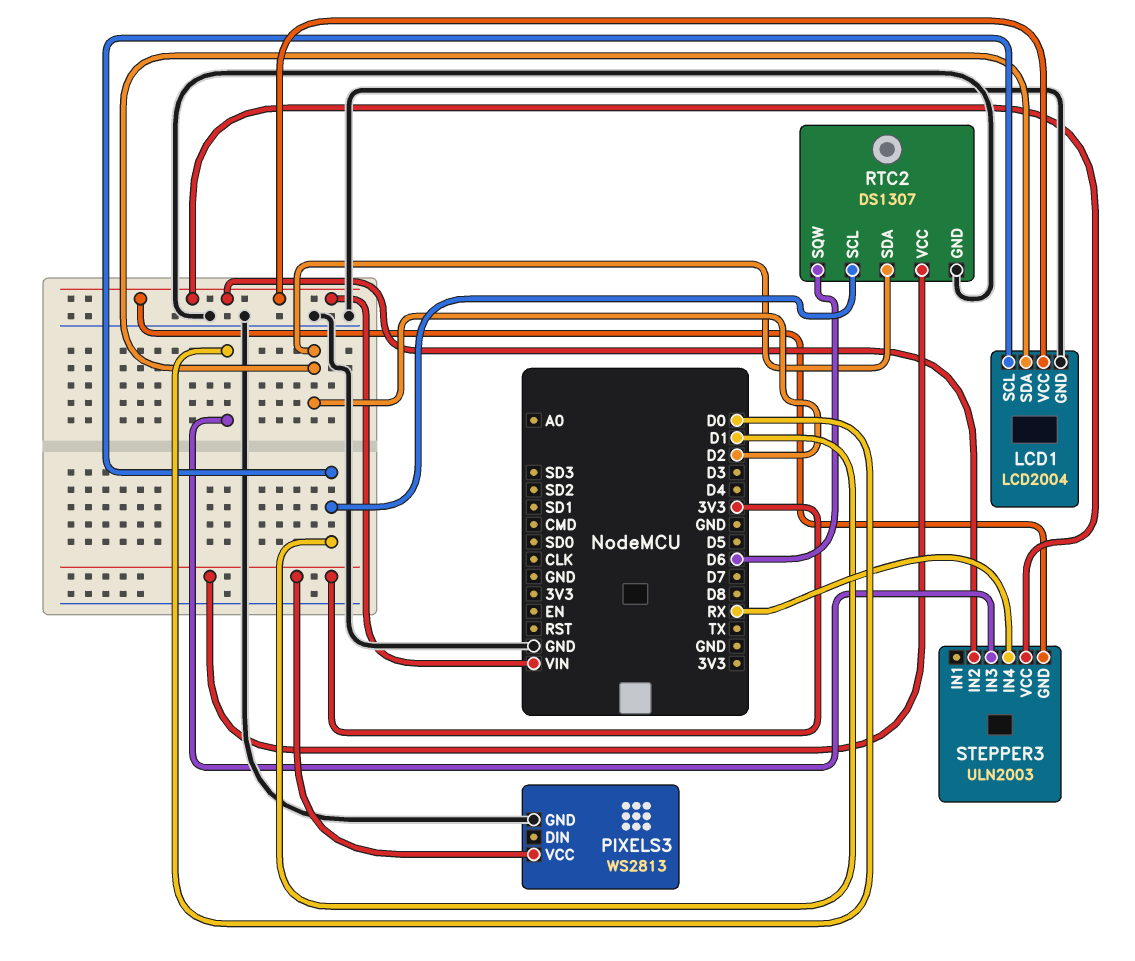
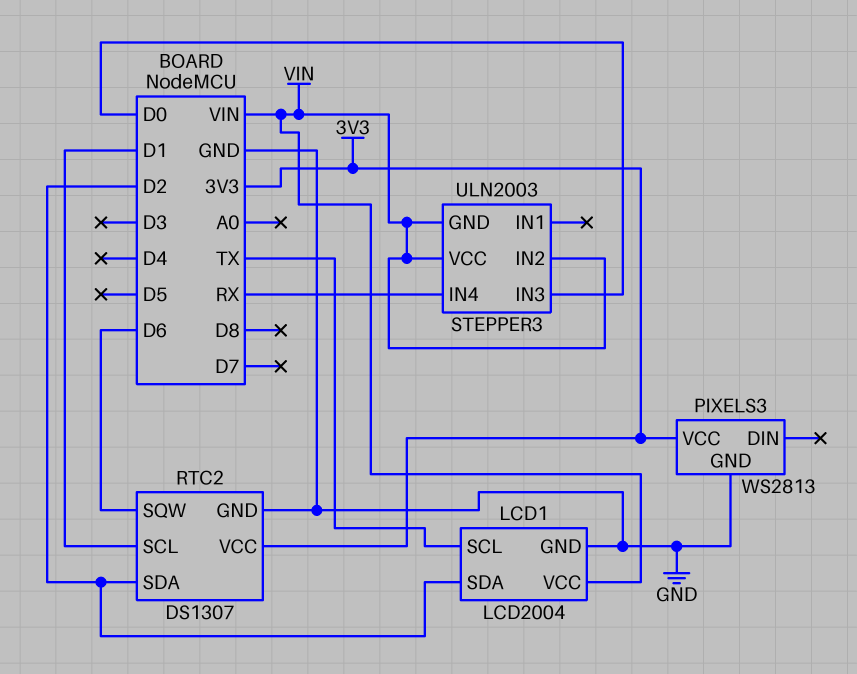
LCD1 pin SCL: D1 -> TX

